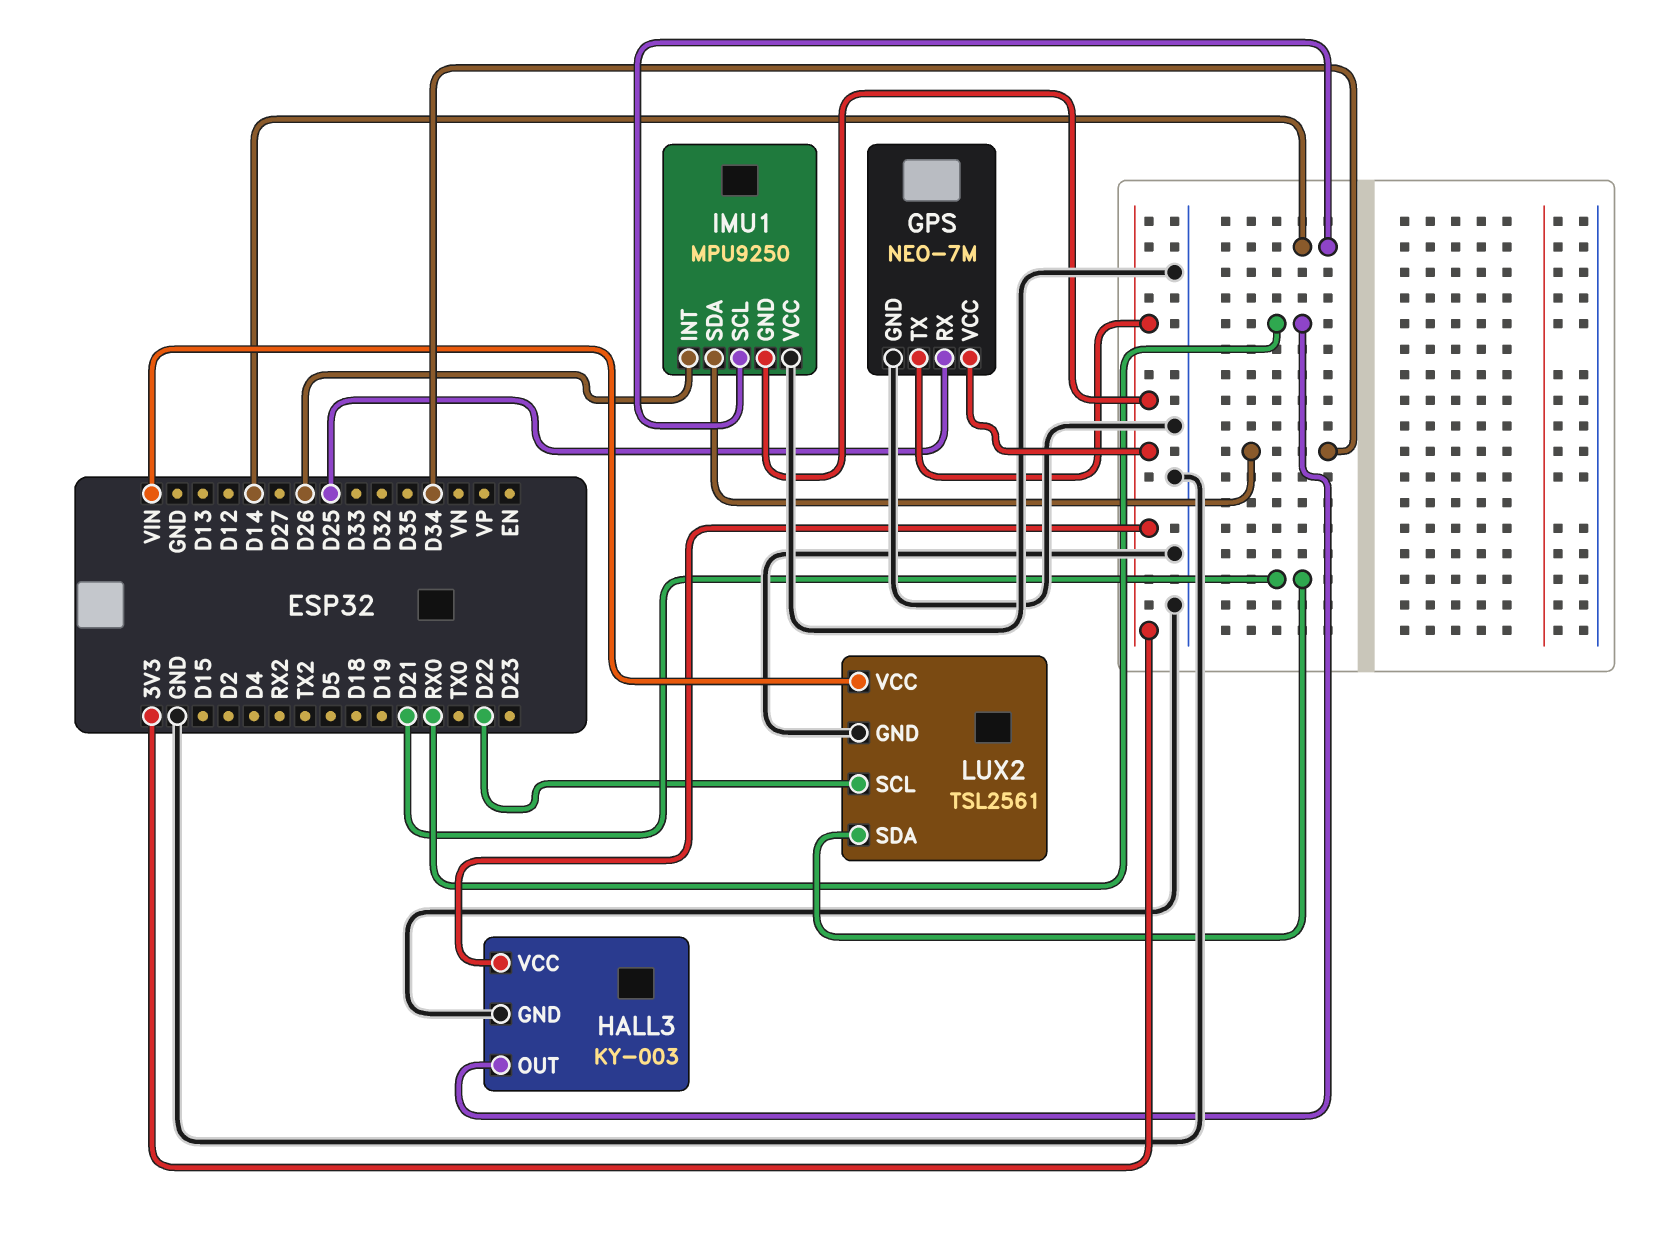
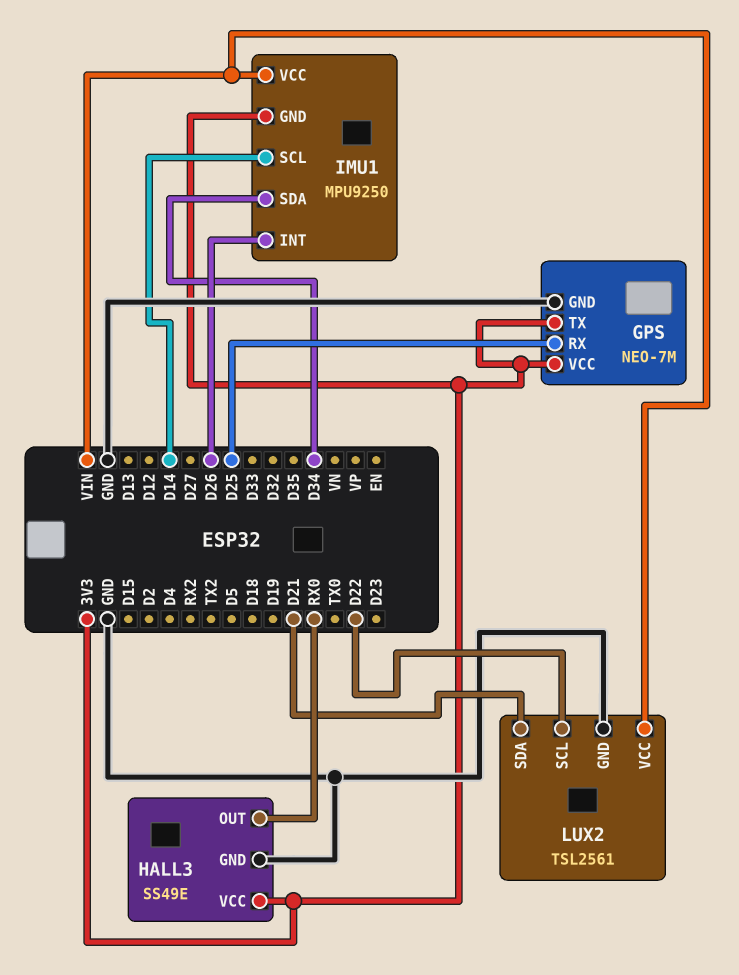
HALL3: KY-003 -> SS49E
IMU1 pin VCC: GND -> VIN

